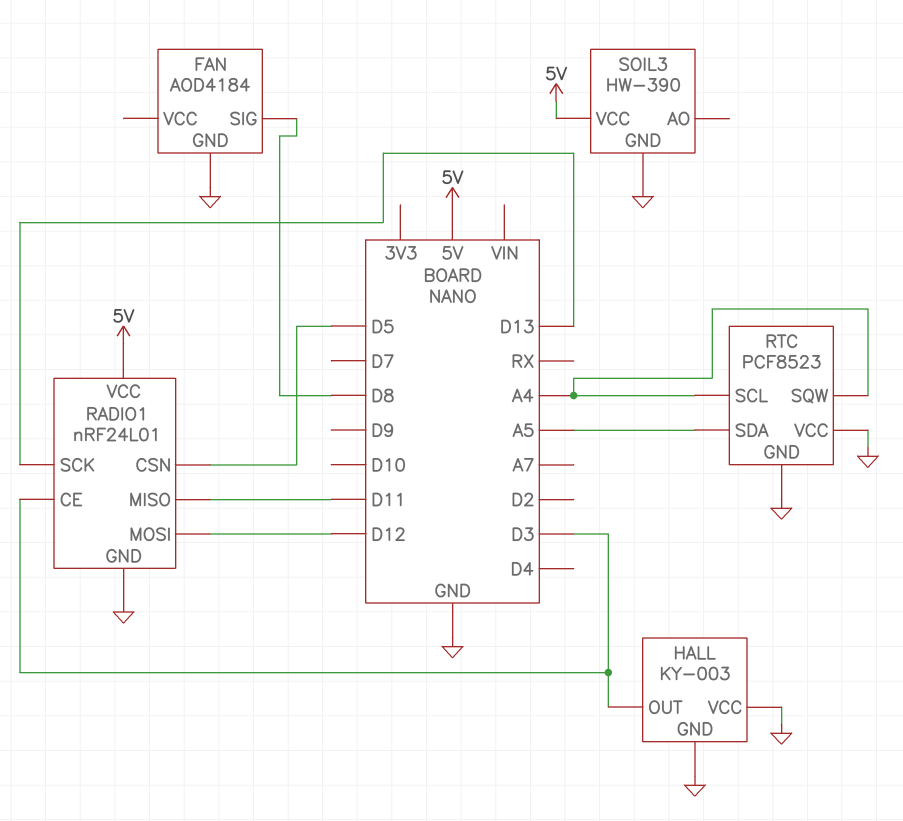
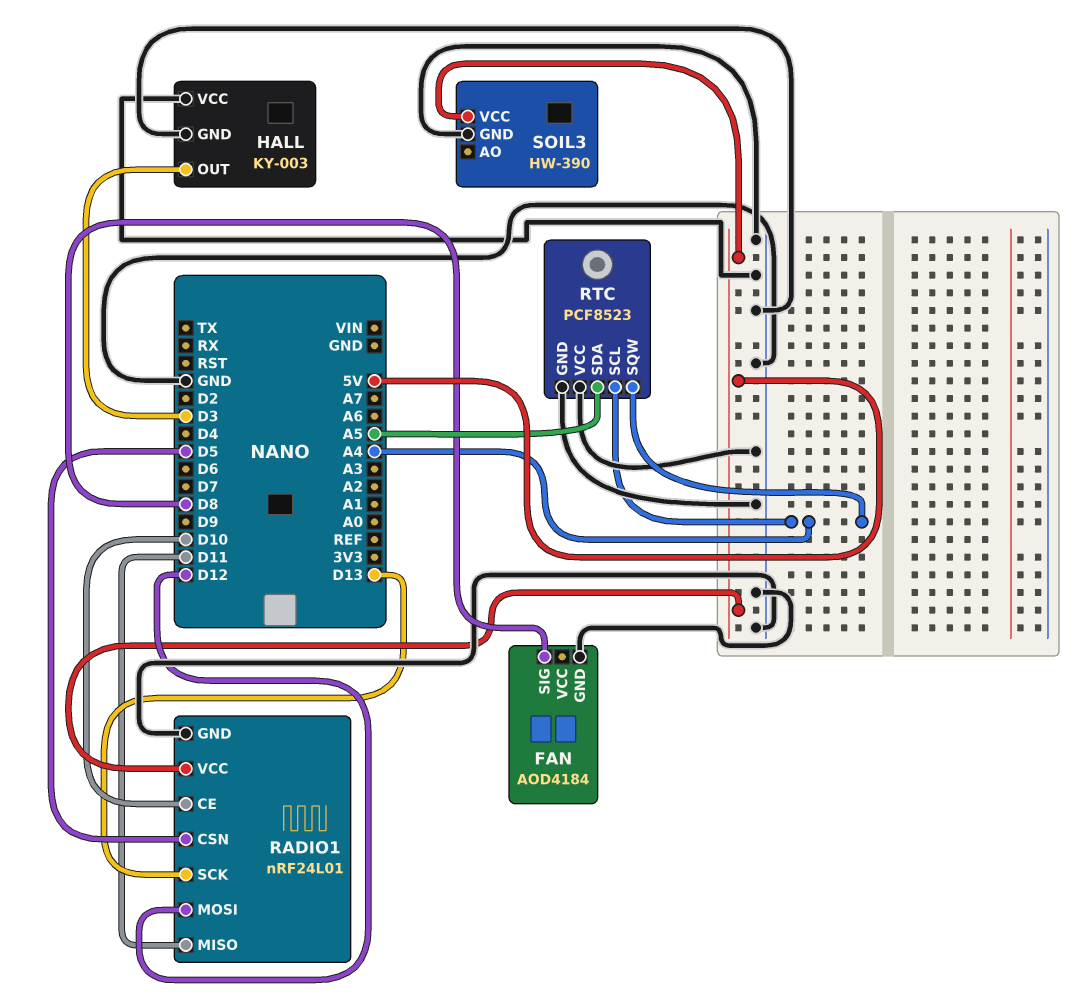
RADIO1 pin CE: D3 -> D10

